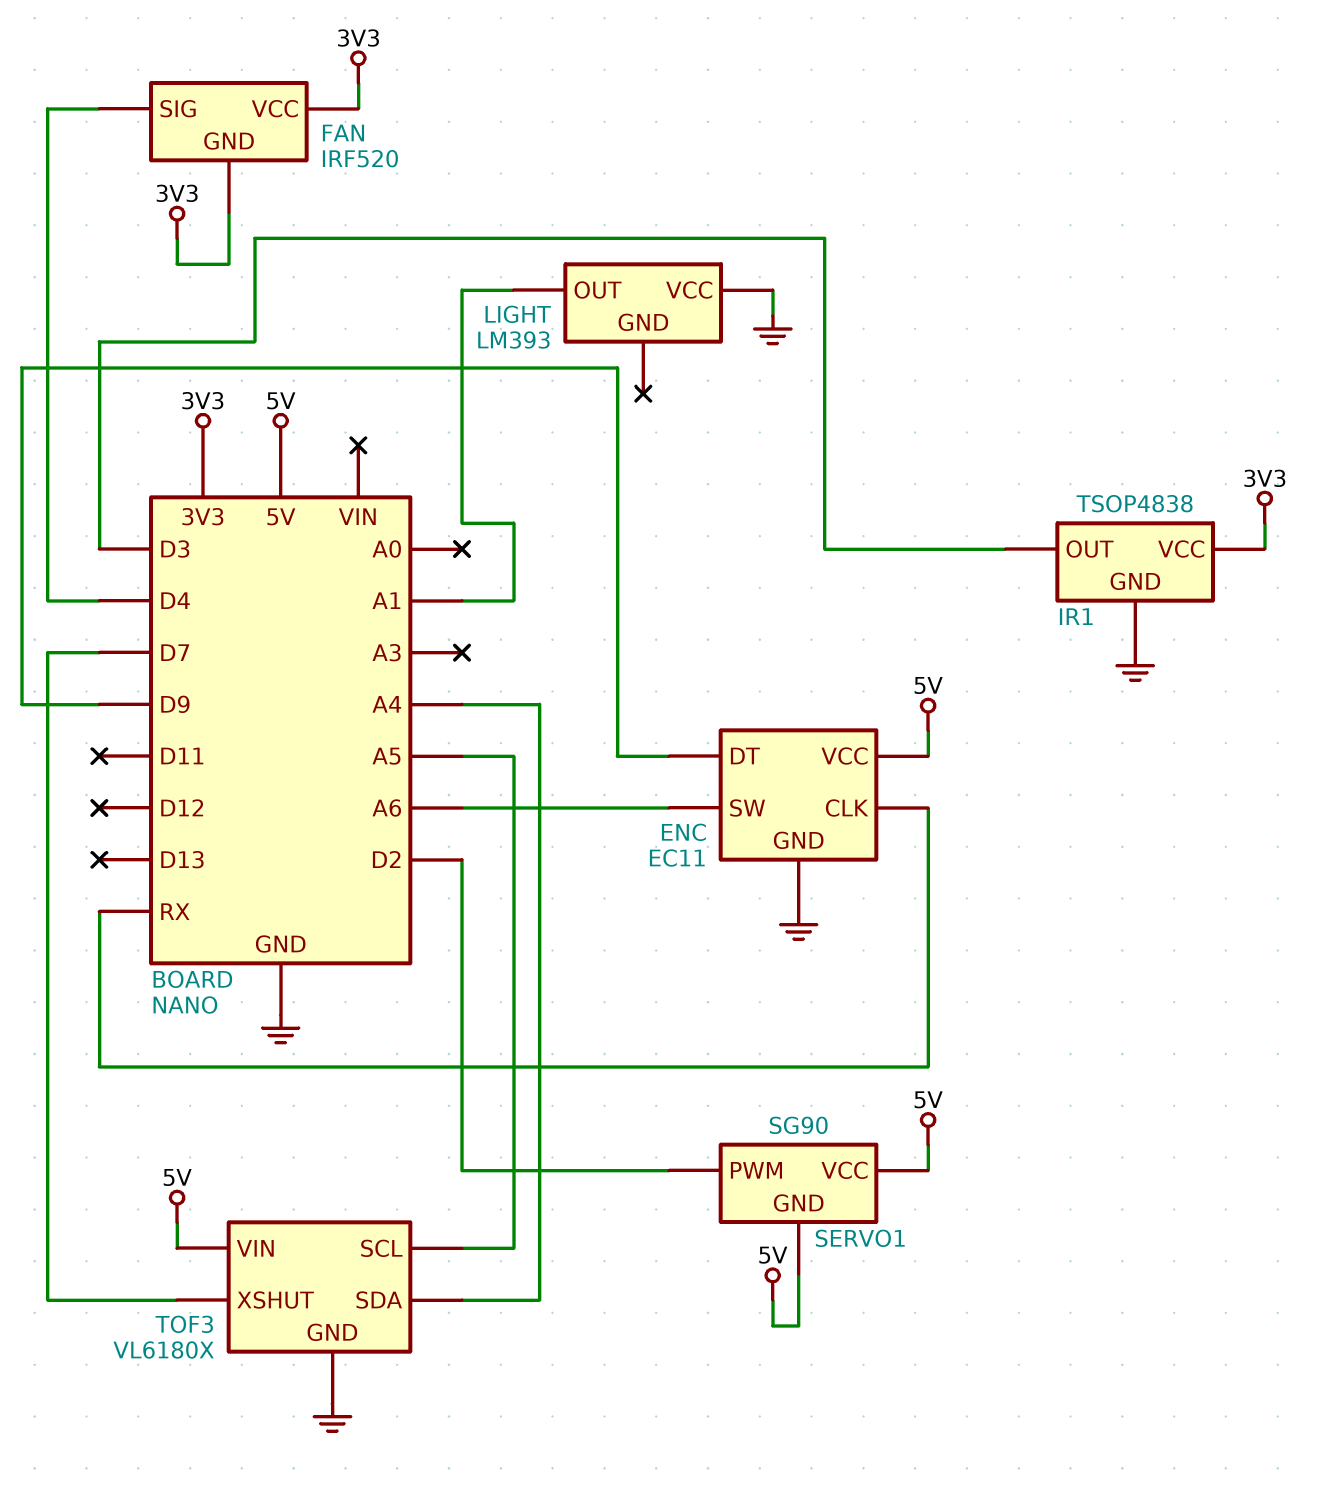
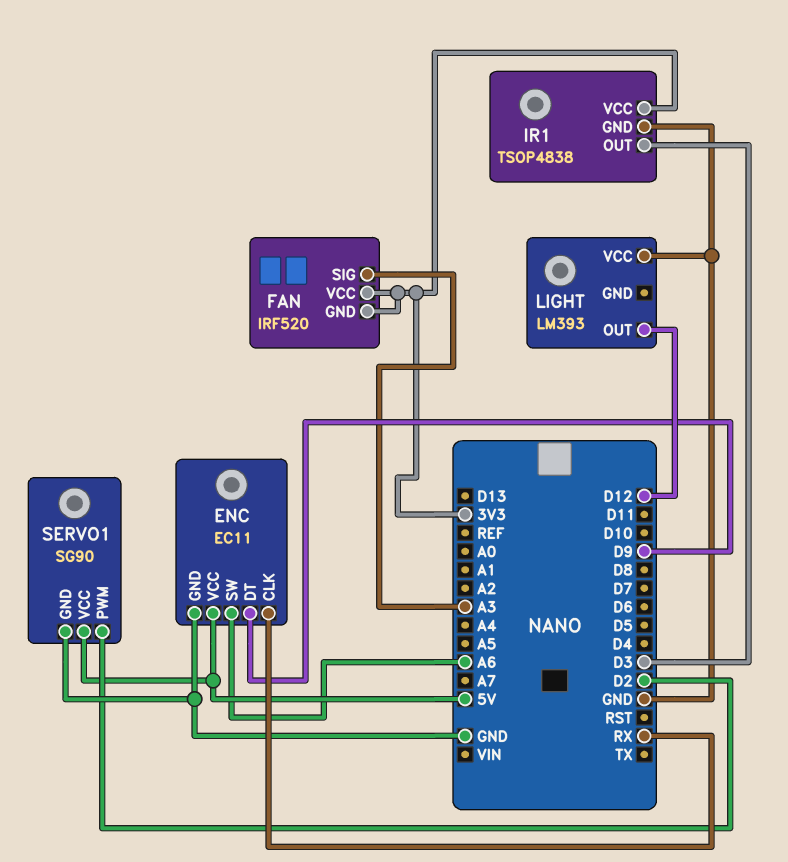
FAN pin SIG: D4 -> A3
LIGHT pin OUT: A1 -> D12
SERVO1 pin GND: 5V -> GND
TOF3: VL6180X -> none
TOF3 pin GND: GND -> none
TOF3 pin SCL: A5 -> none
TOF3 pin SDA: A4 -> none
TOF3 pin VIN: 5V -> none
TOF3 pin XSHUT: D7 -> none

